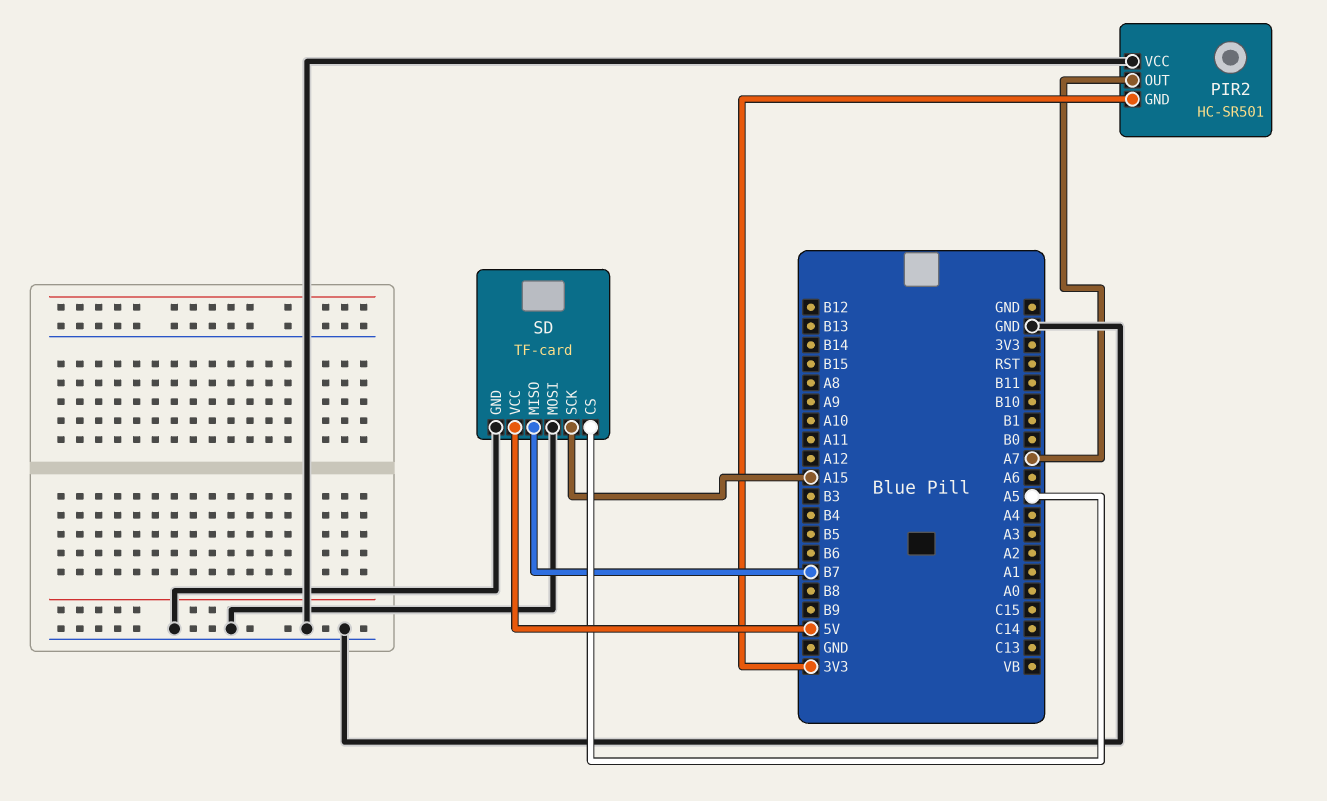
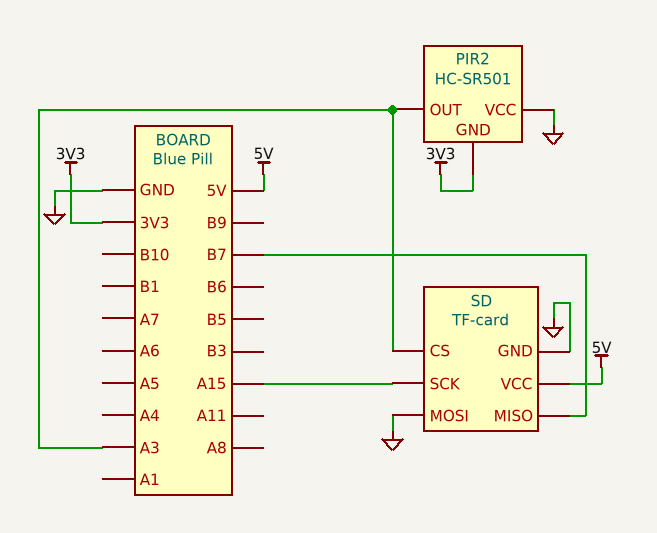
PIR2 pin OUT: A7 -> A3
SD pin CS: A5 -> A3

